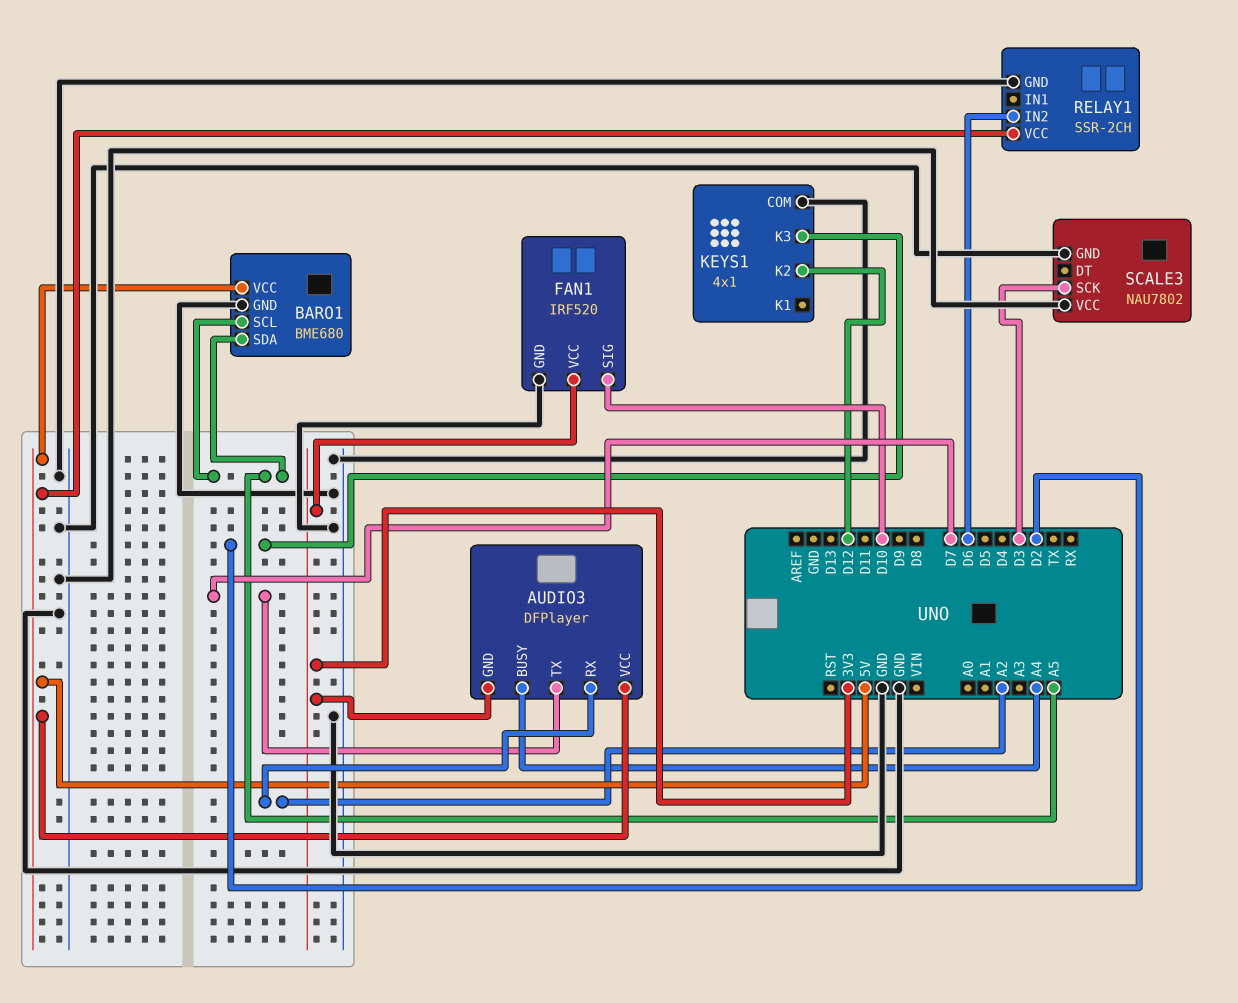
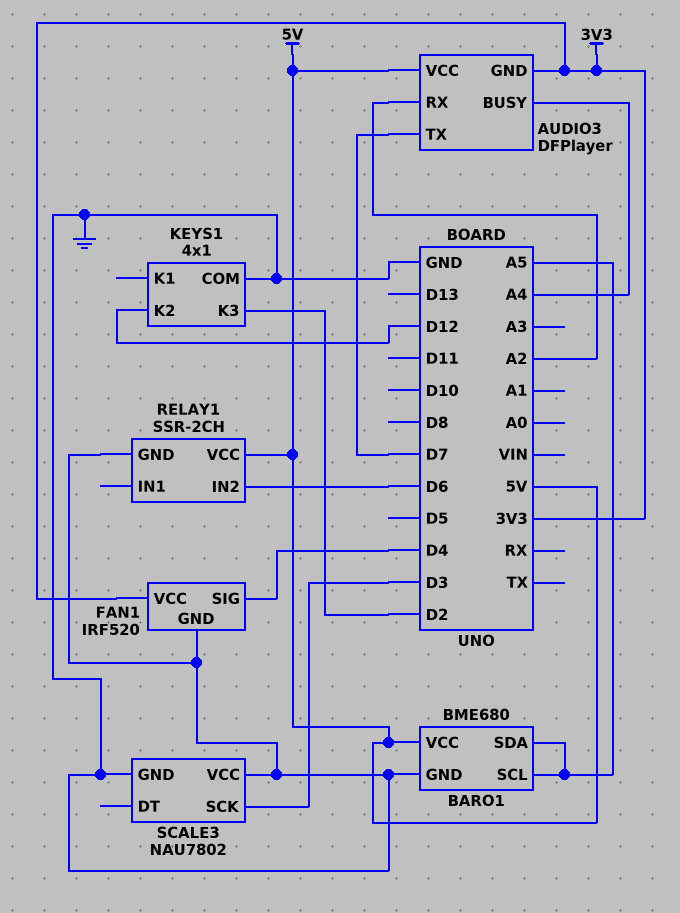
FAN1 pin SIG: D10 -> D4

